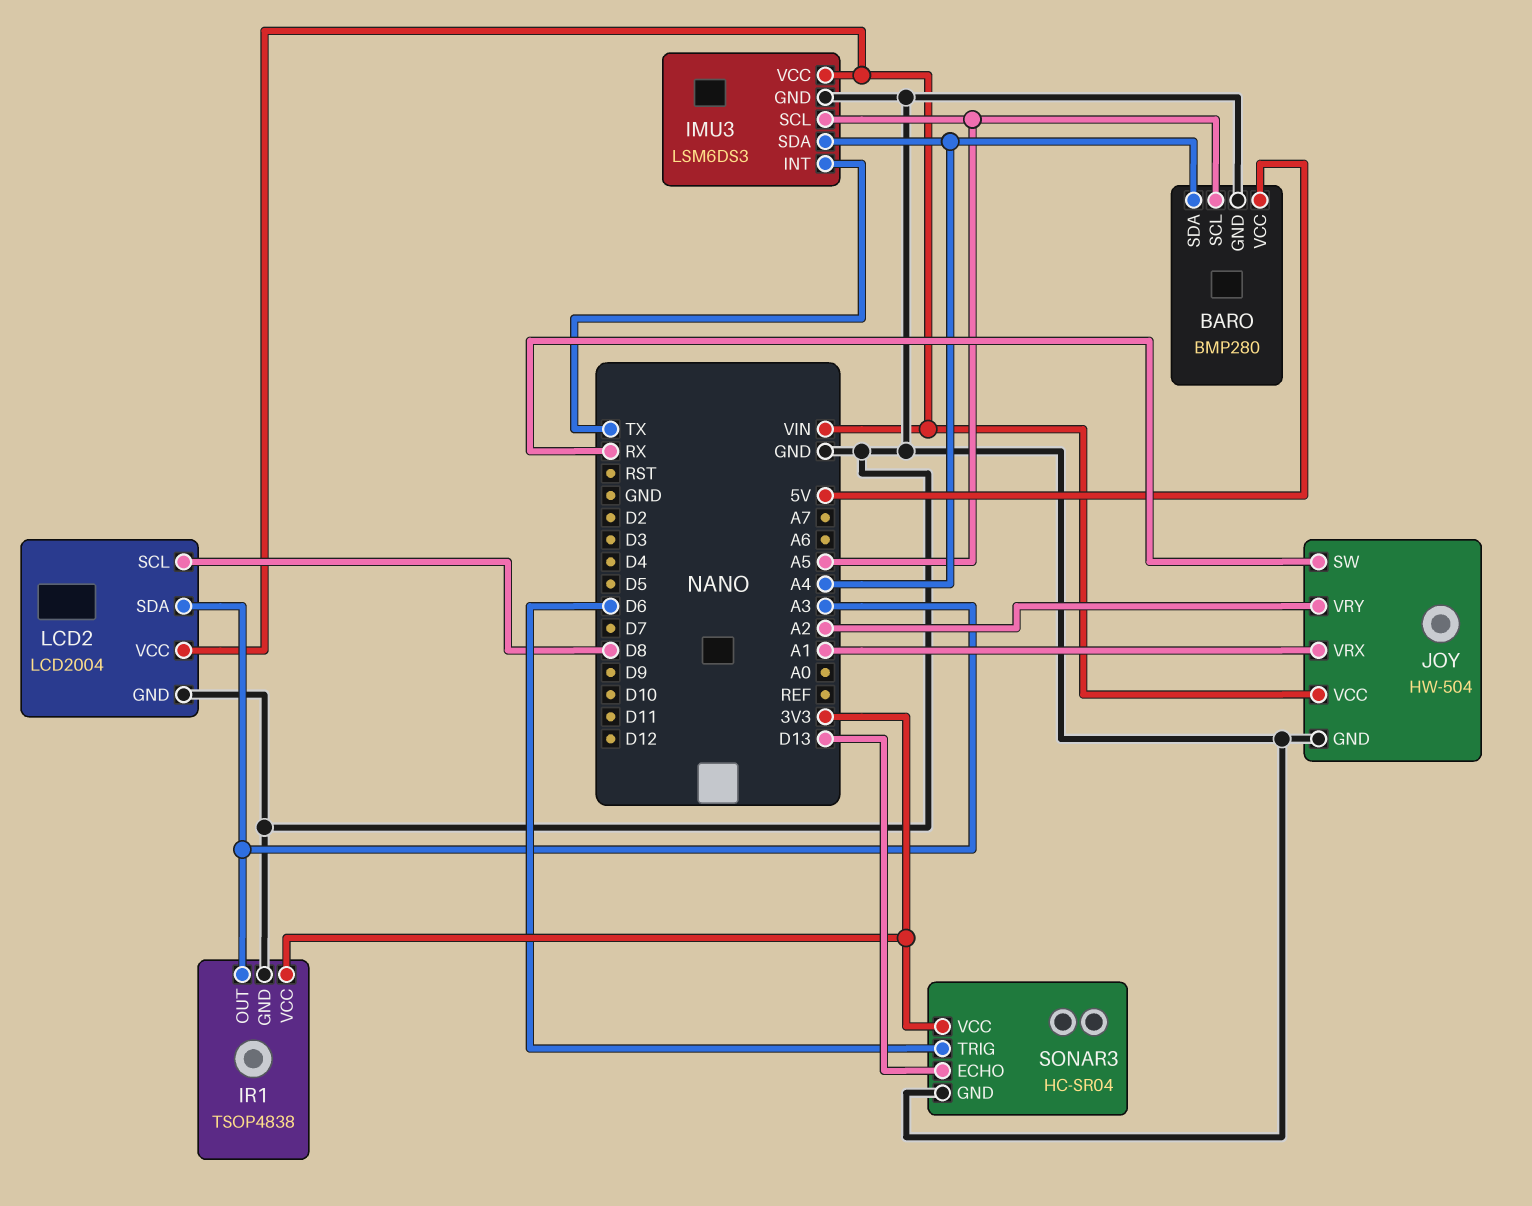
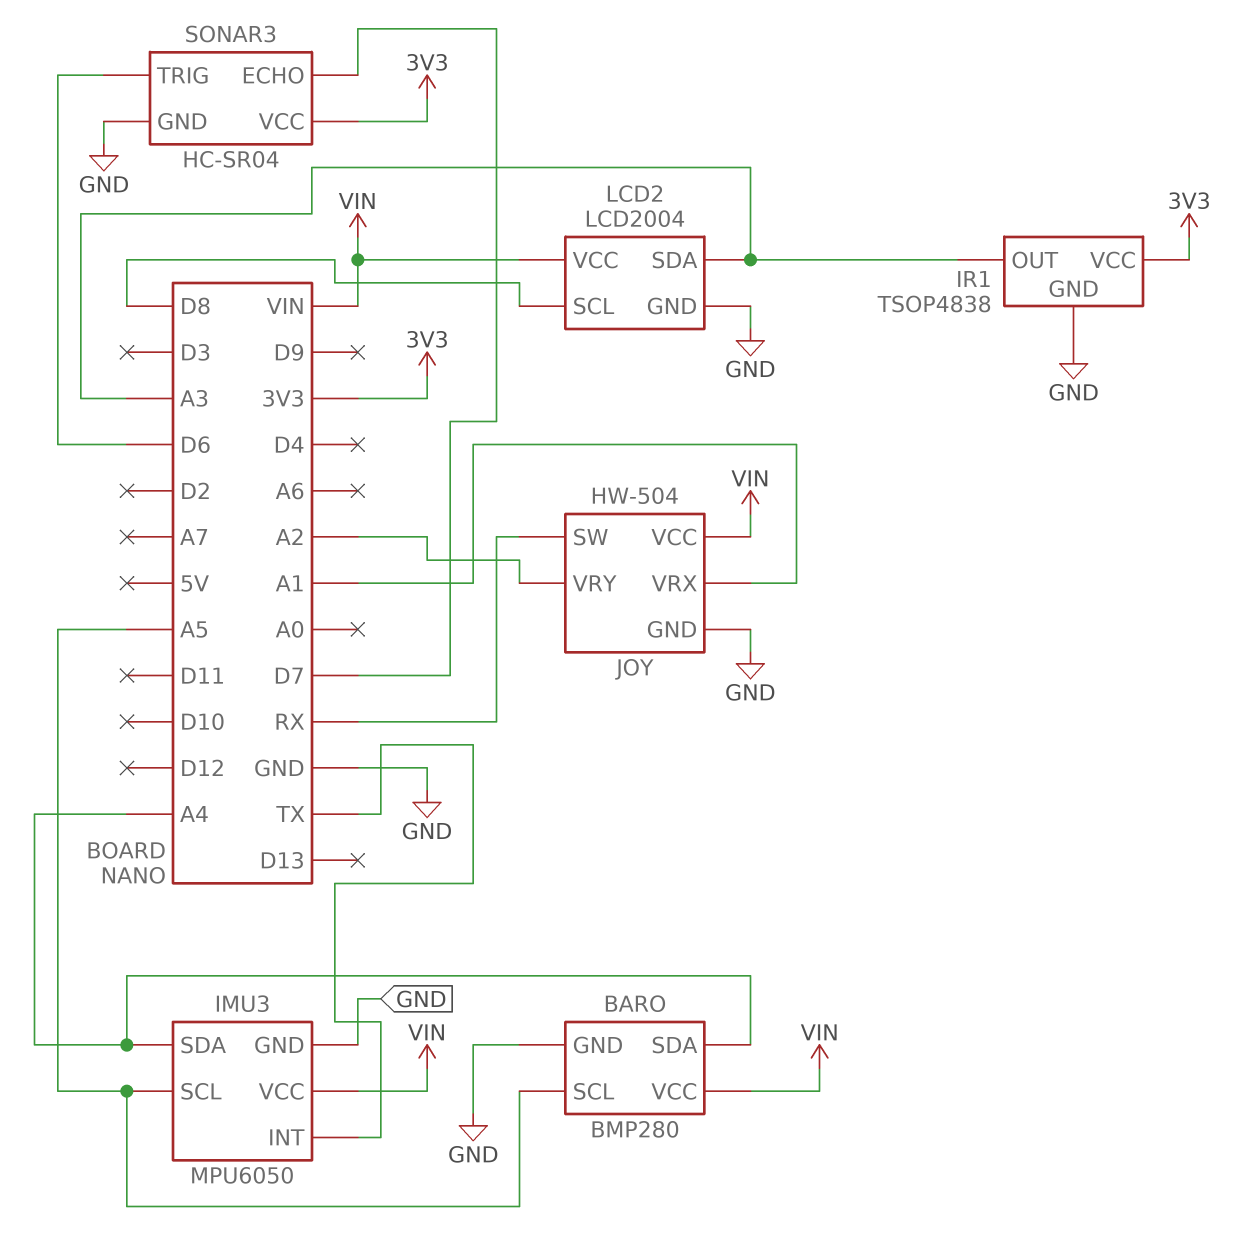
BARO pin VCC: 5V -> VIN
IMU3: LSM6DS3 -> MPU6050
SONAR3 pin ECHO: D13 -> D7

